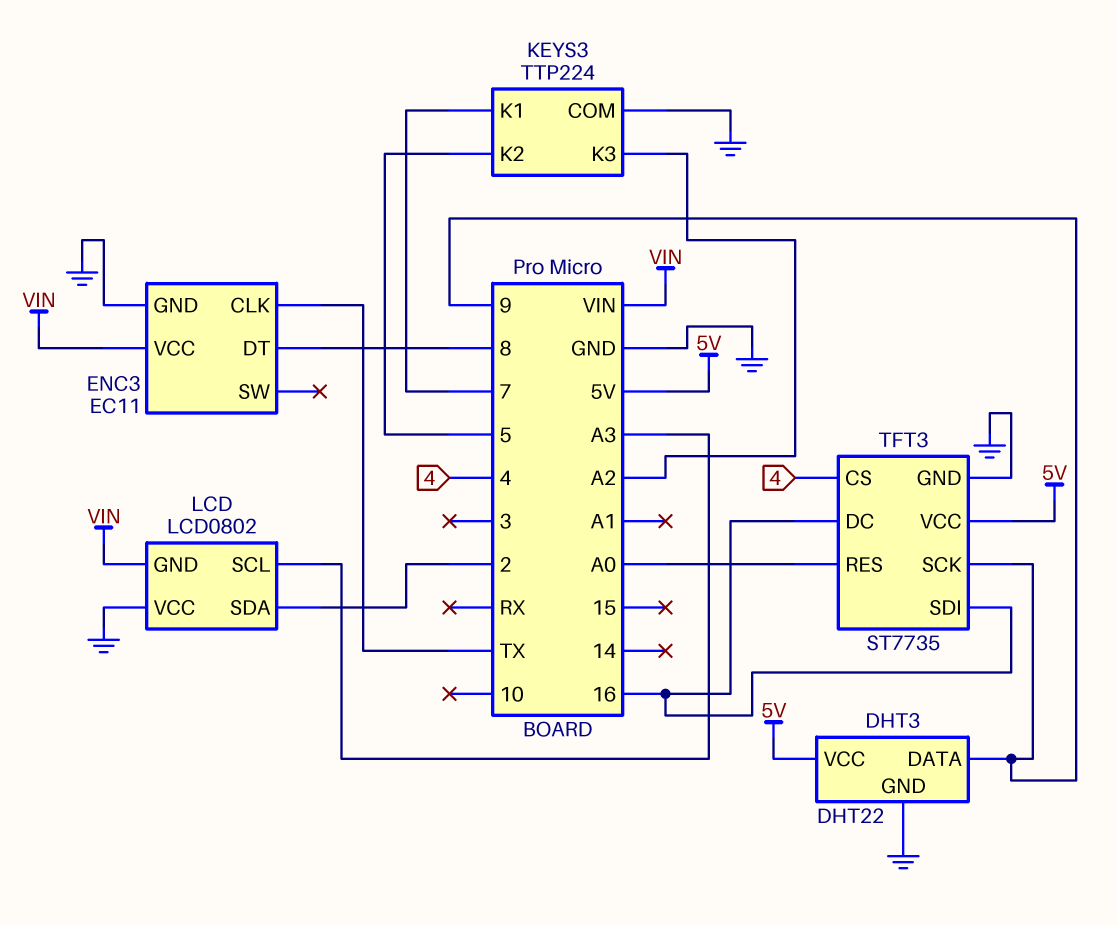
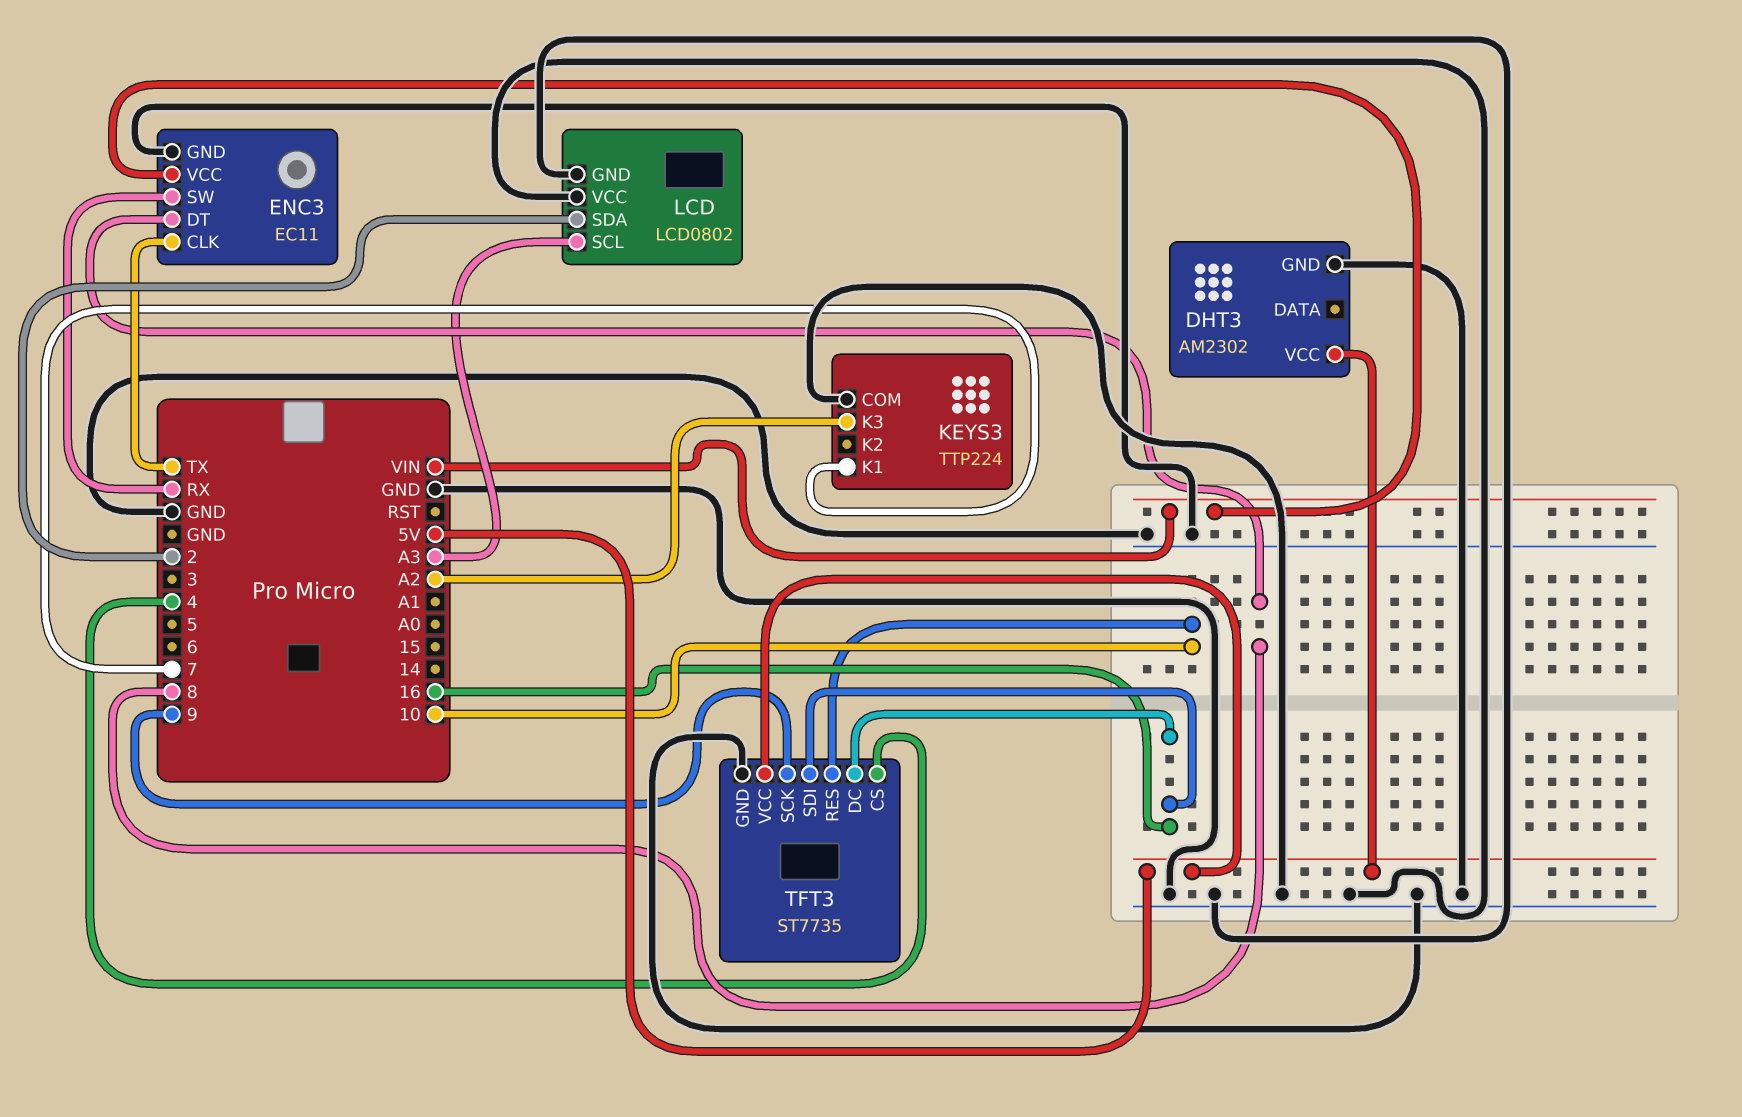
DHT3: DHT22 -> AM2302
DHT3 pin DATA: 9 -> none
ENC3 pin SW: none -> RX
KEYS3 pin K2: 5 -> none
LCD pin GND: VIN -> GND
TFT3 pin RES: A0 -> 10

